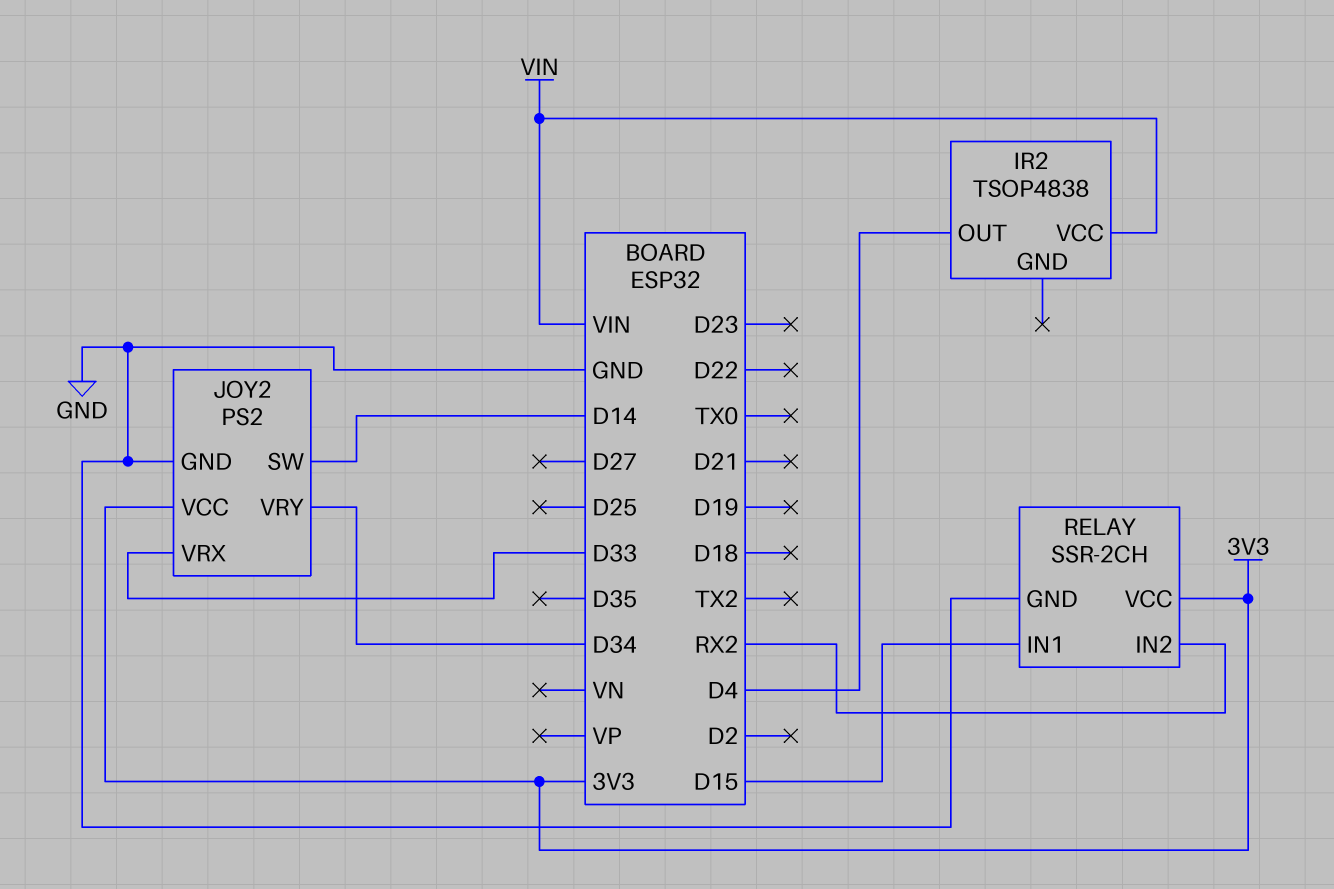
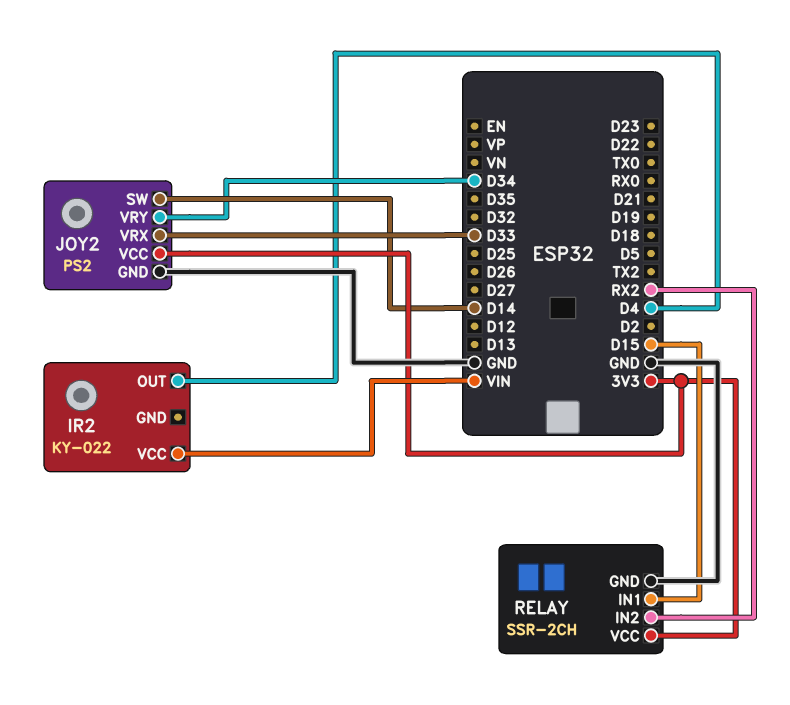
IR2: TSOP4838 -> KY-022

